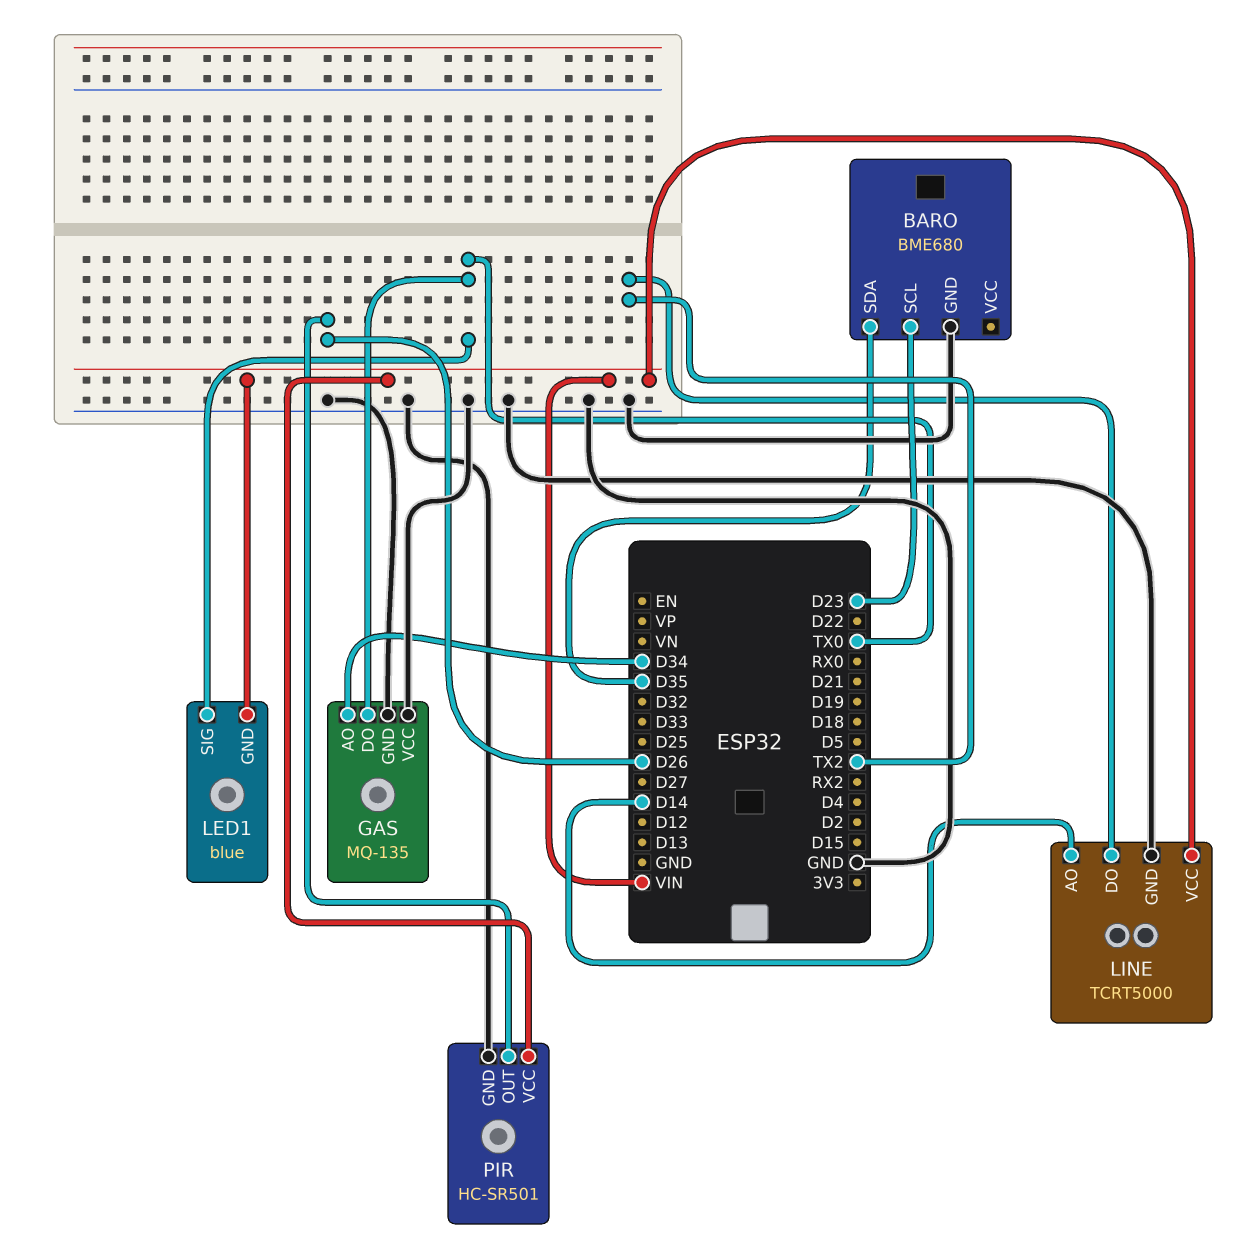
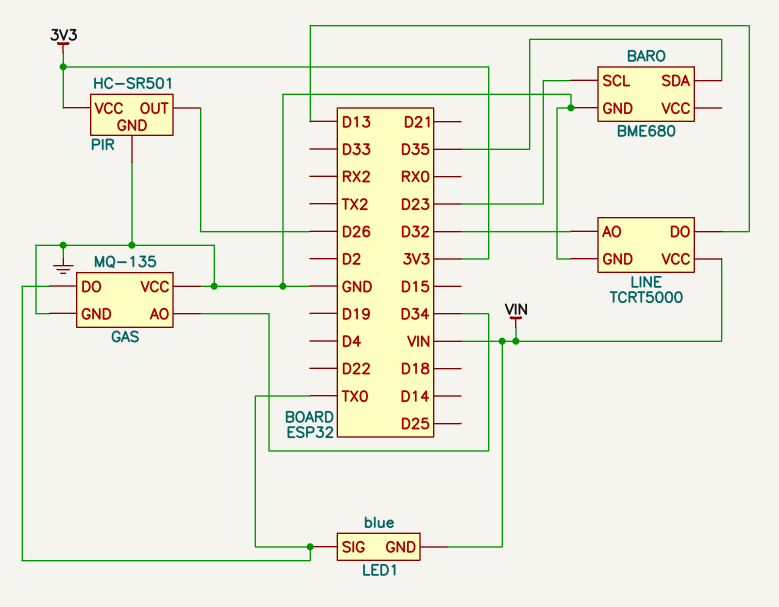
LINE pin AO: D14 -> D32
LINE pin DO: TX2 -> D13
PIR pin VCC: VIN -> 3V3

